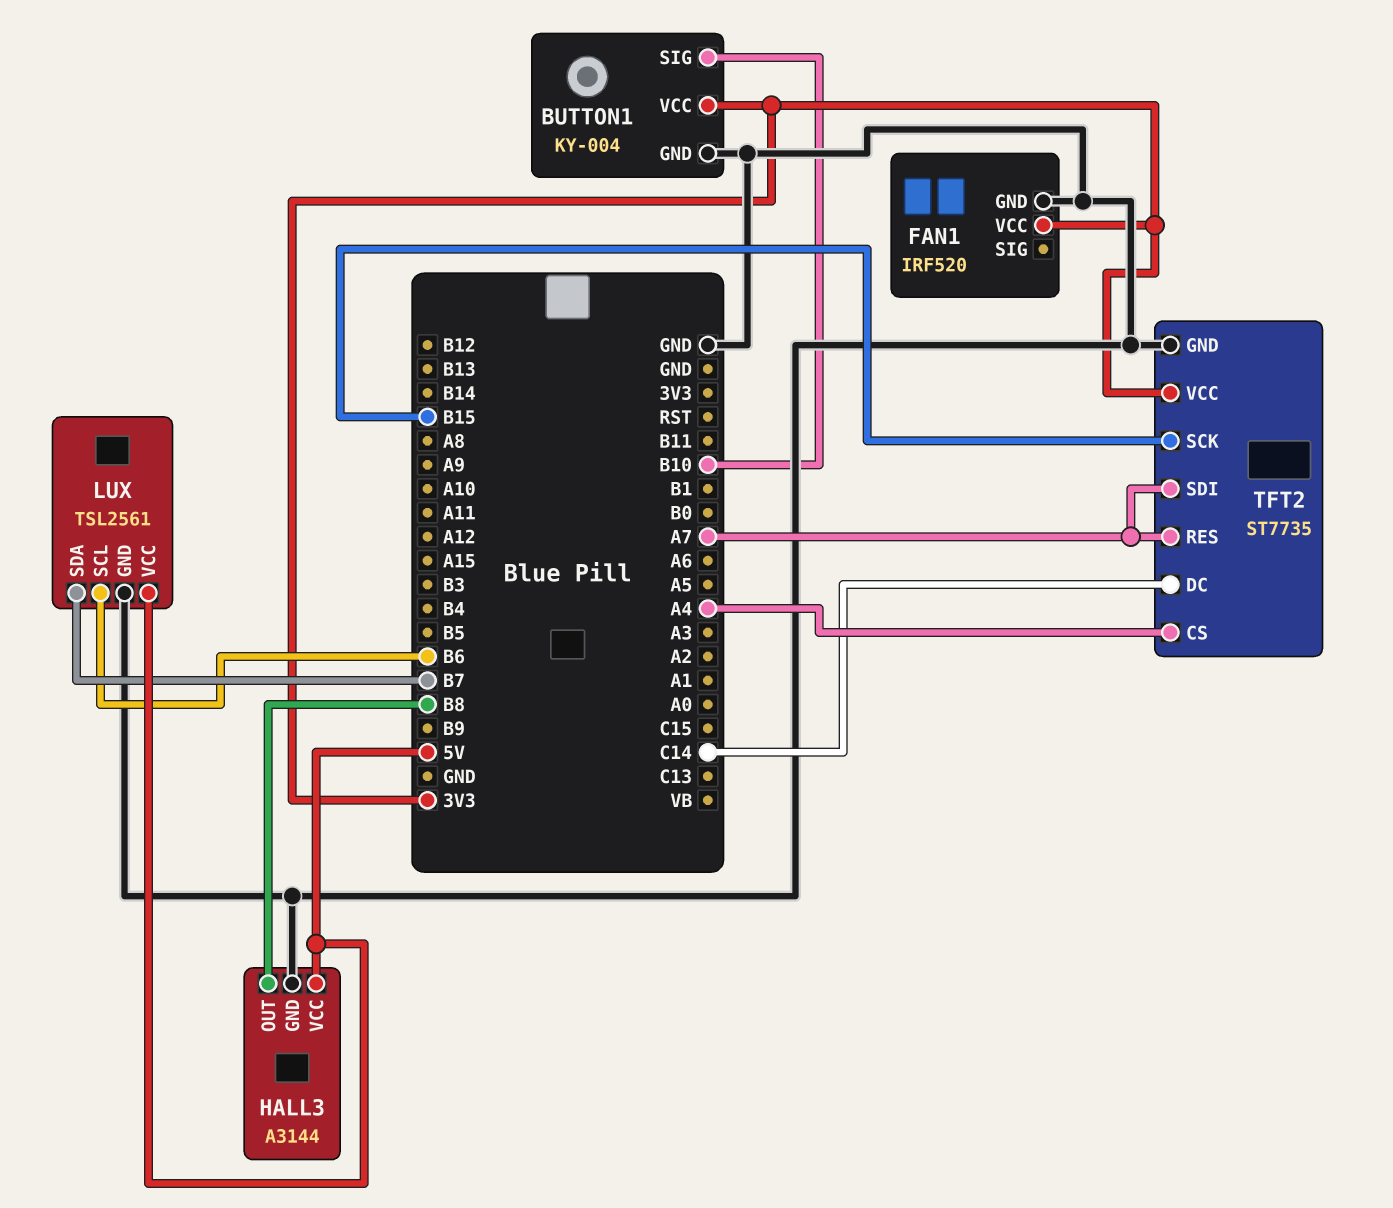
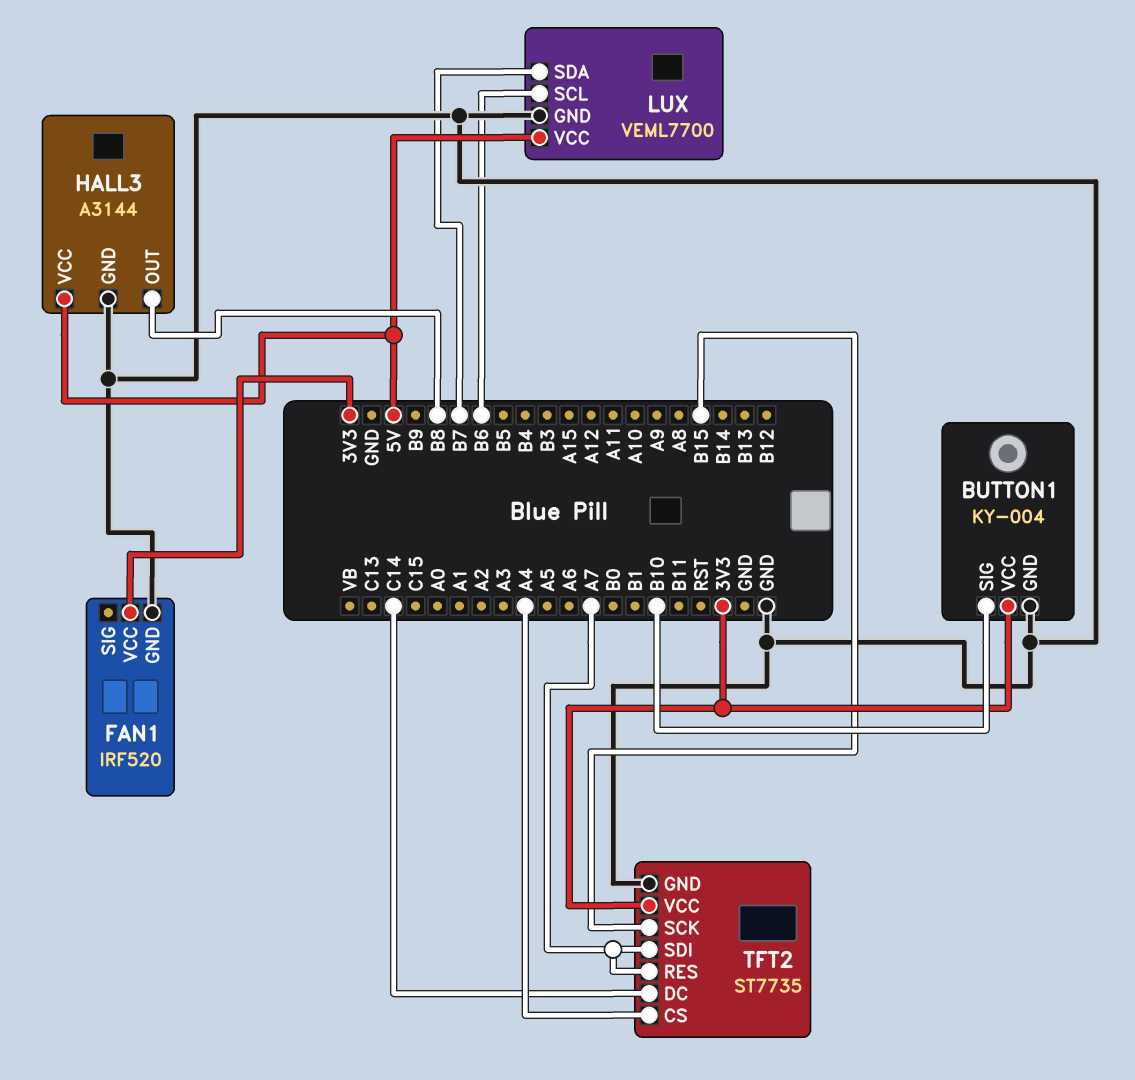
LUX: TSL2561 -> VEML7700

